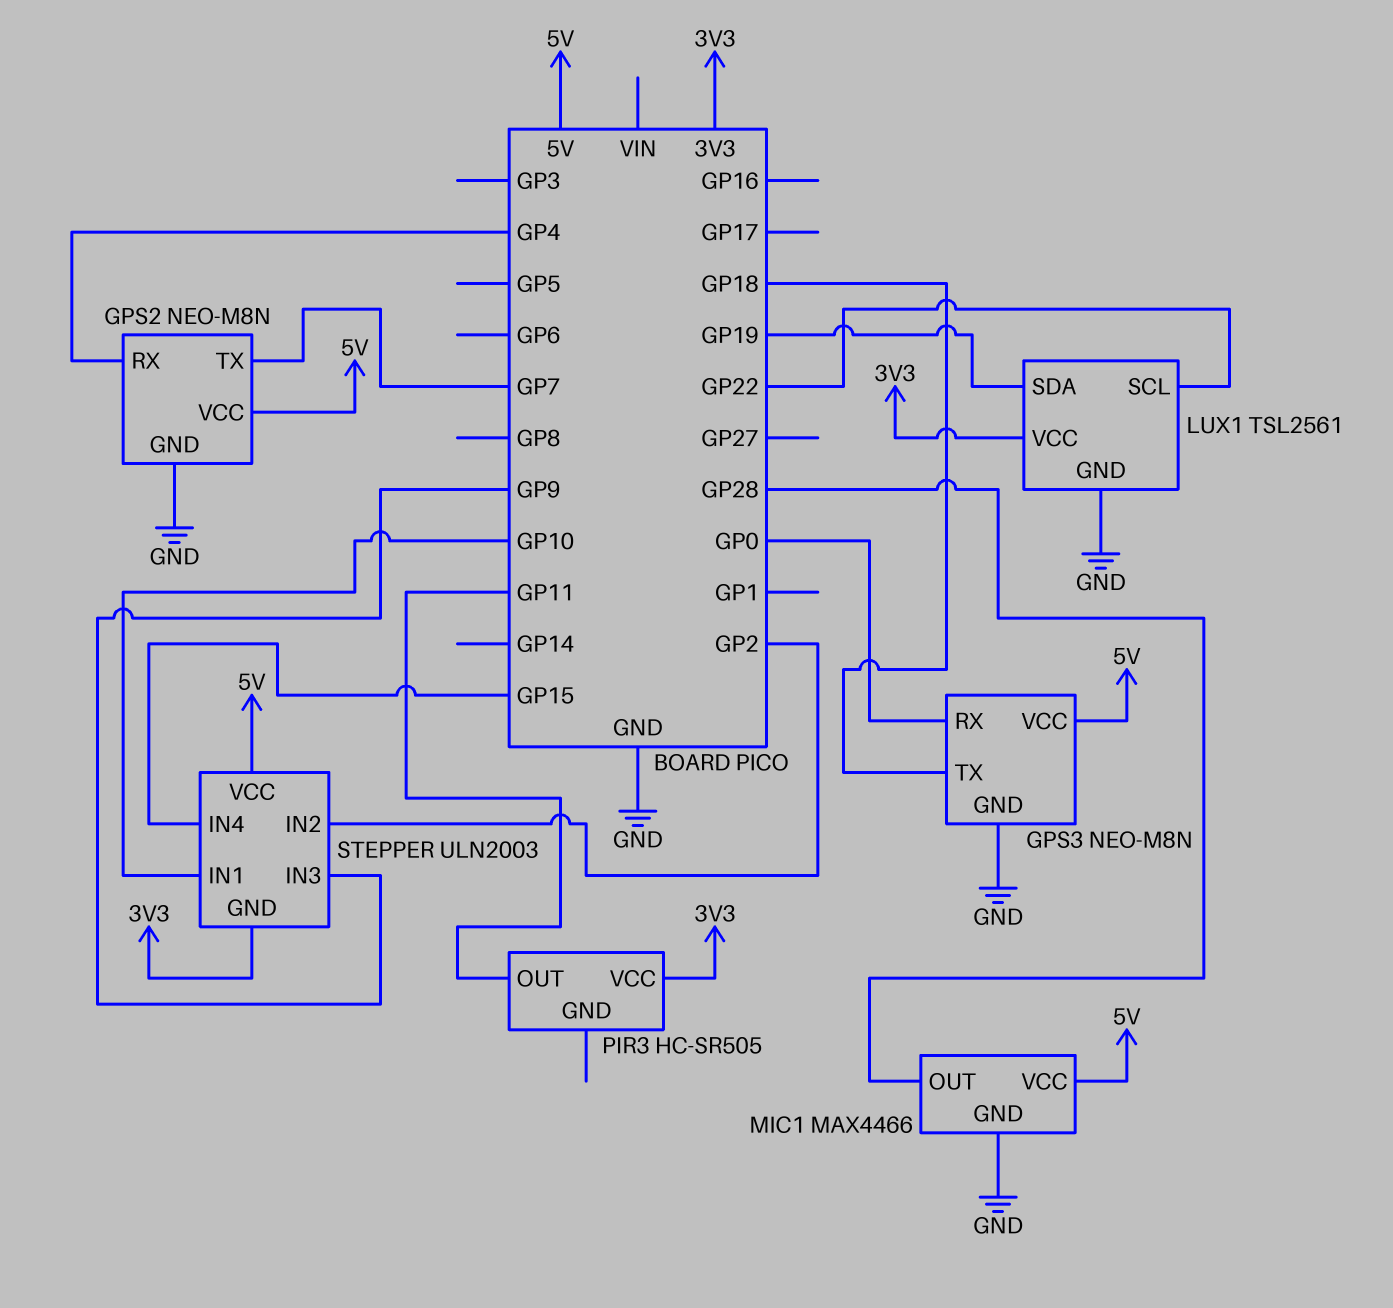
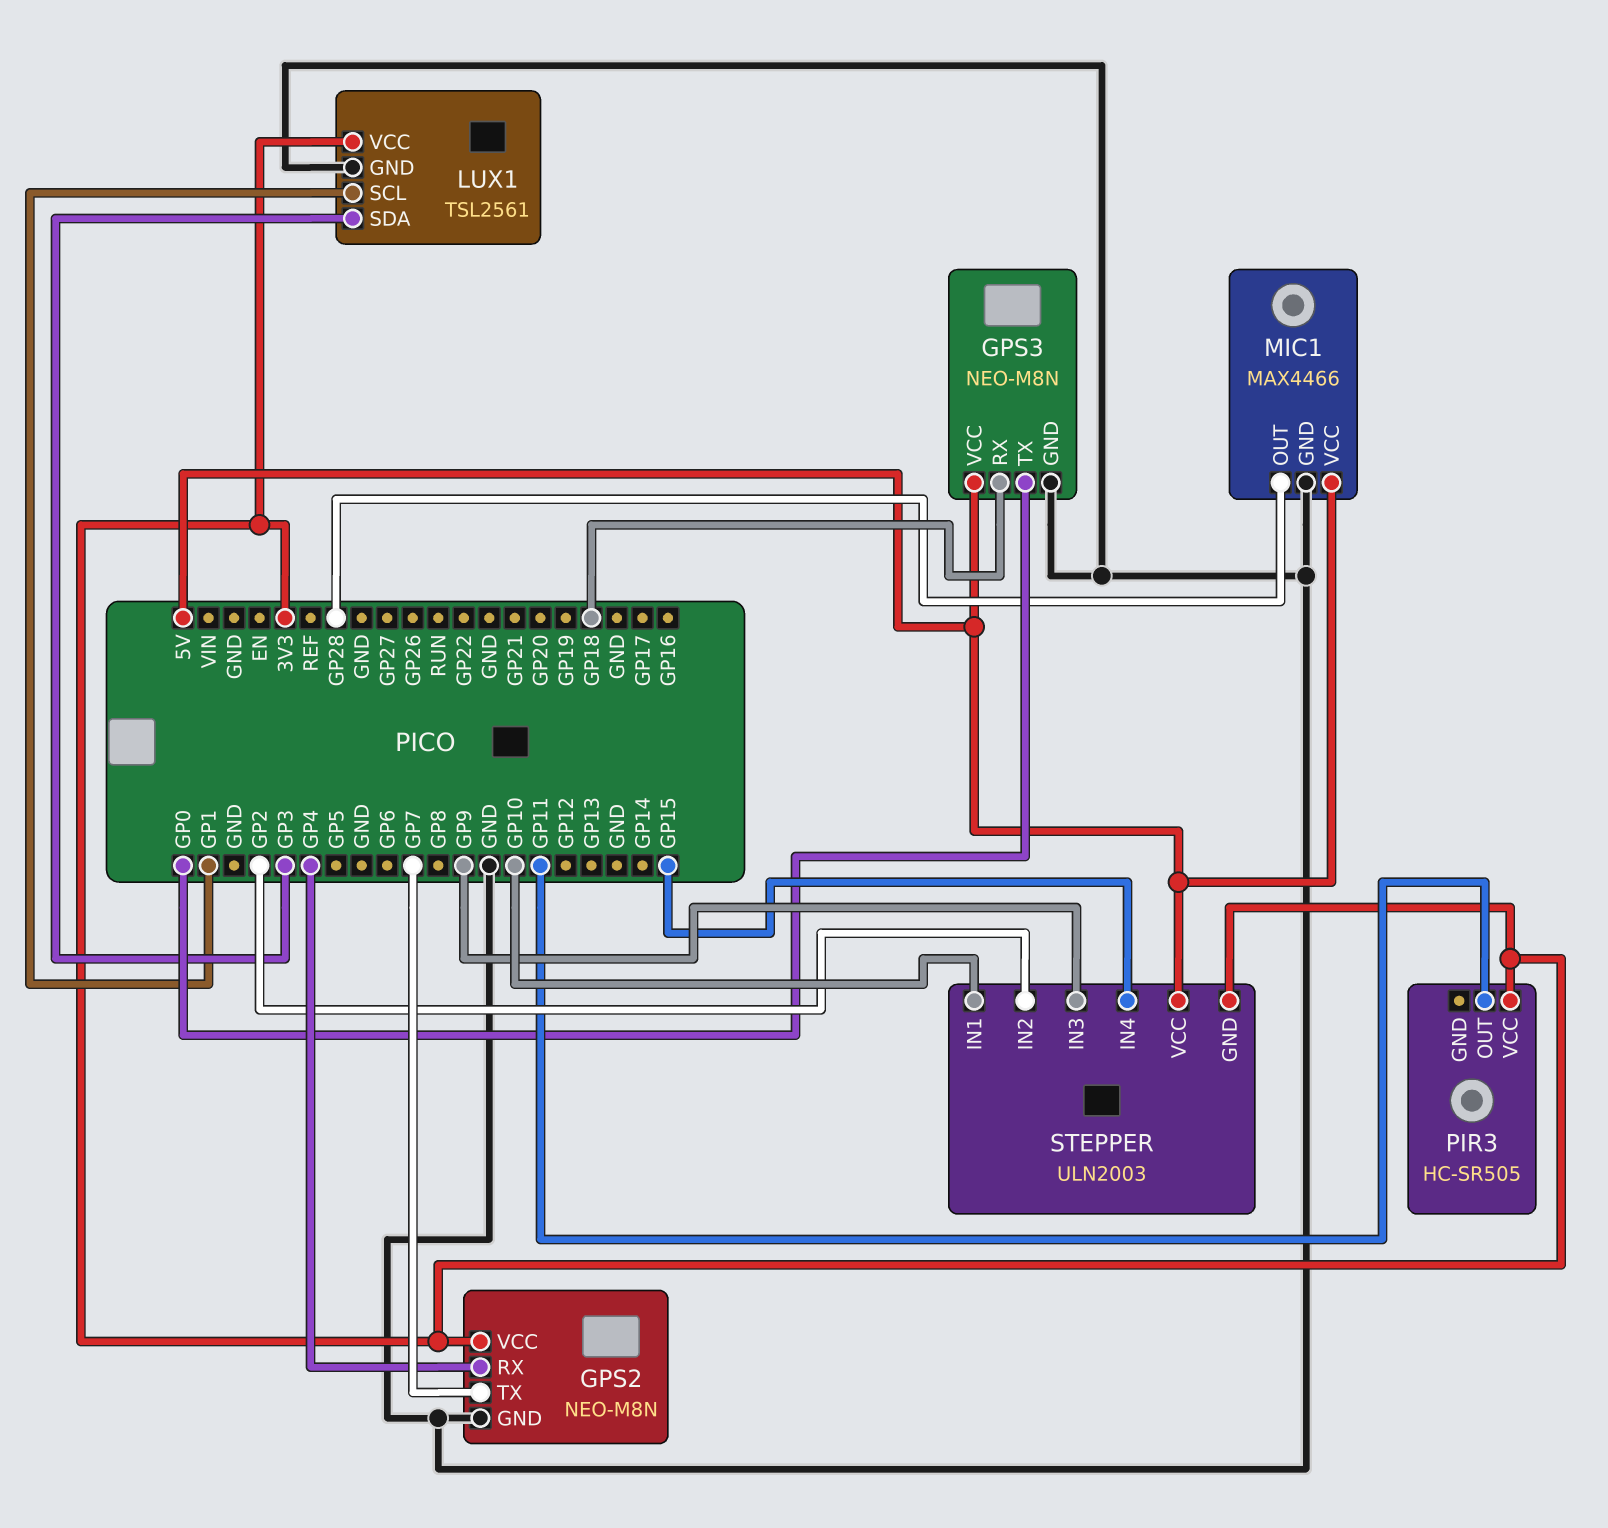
GPS2 pin VCC: 5V -> 3V3
GPS3 pin RX: GP0 -> GP18
GPS3 pin TX: GP18 -> GP0
LUX1 pin SCL: GP22 -> GP1
LUX1 pin SDA: GP19 -> GP3

